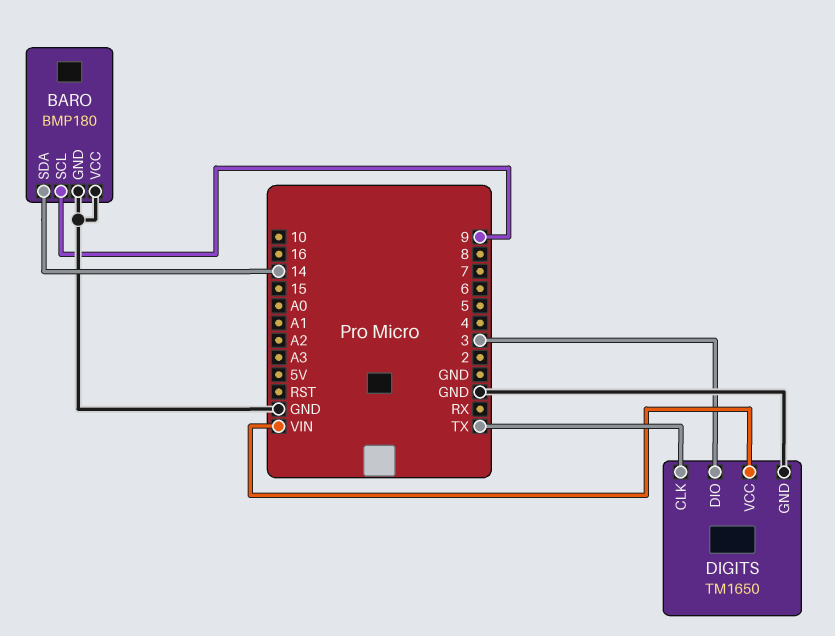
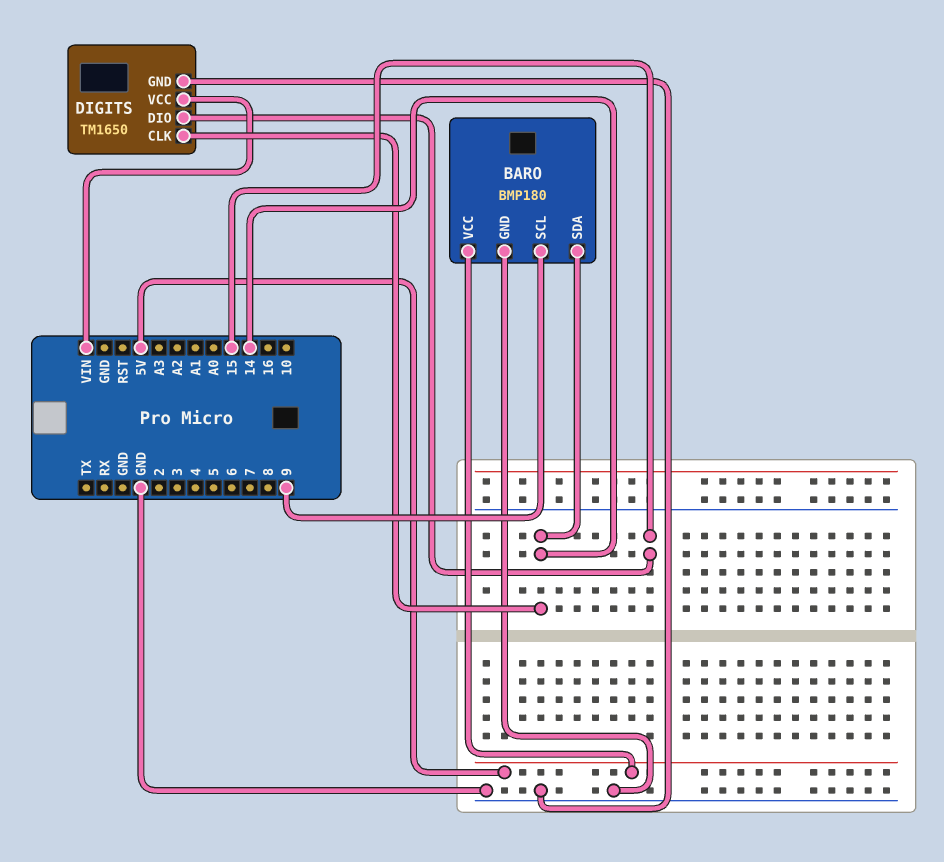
BARO pin VCC: GND -> 5V
DIGITS pin CLK: TX -> 14
DIGITS pin DIO: 3 -> 15

